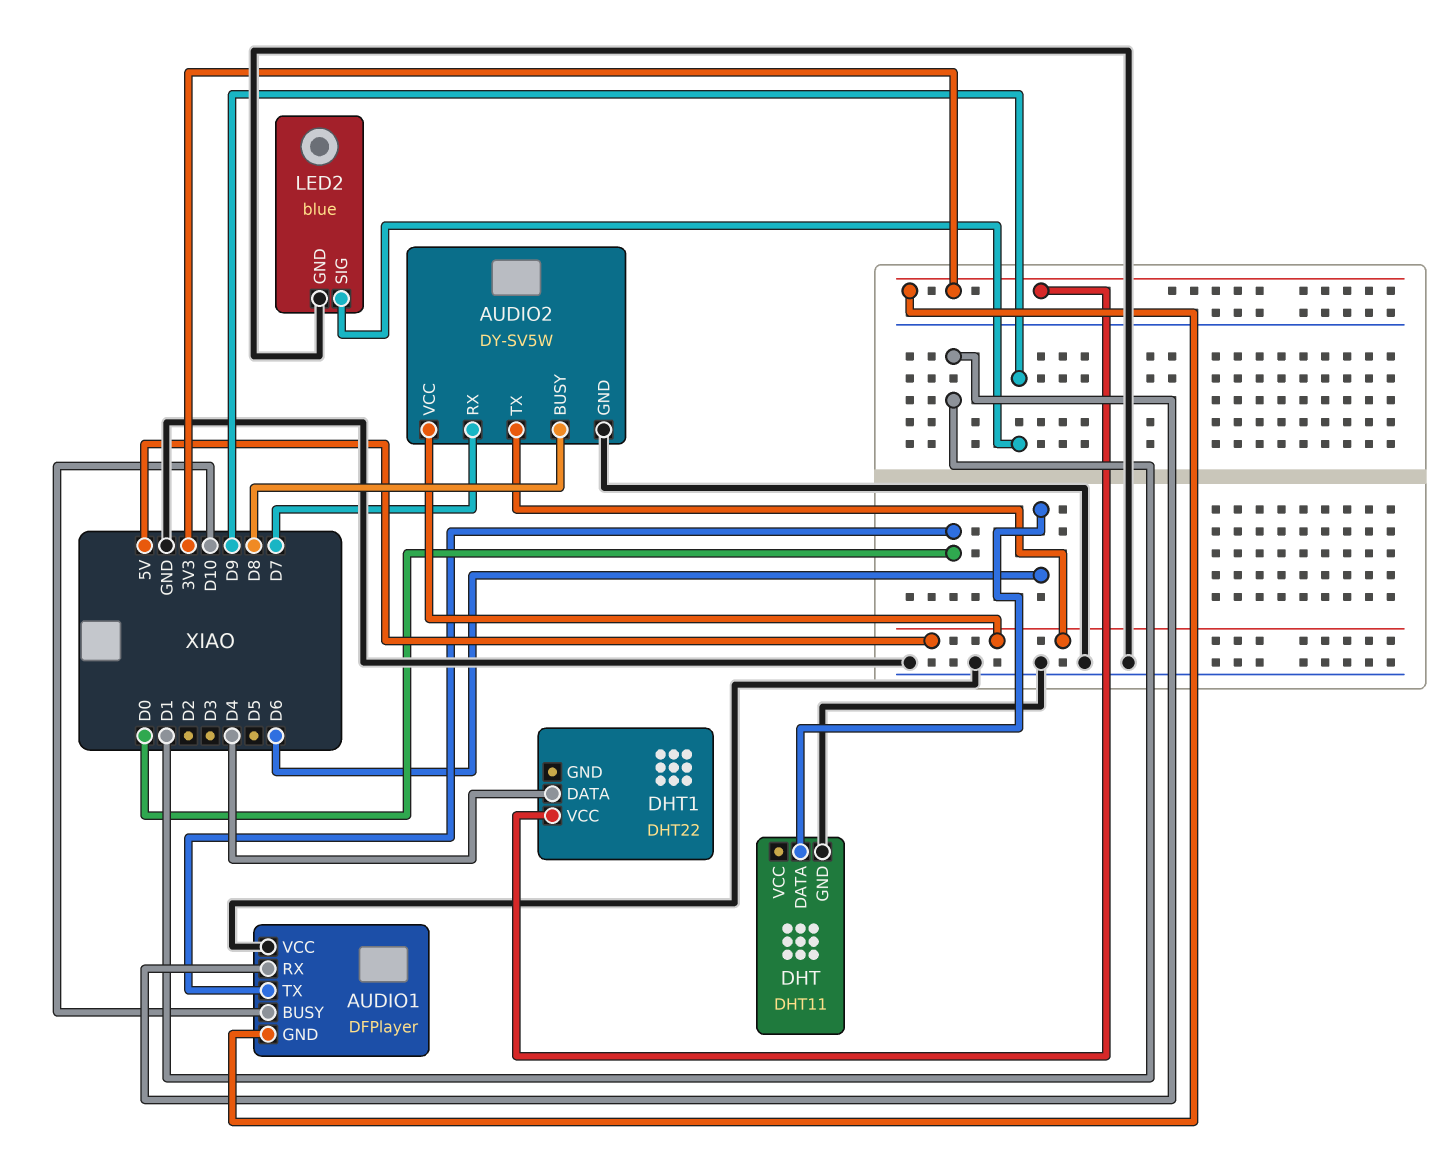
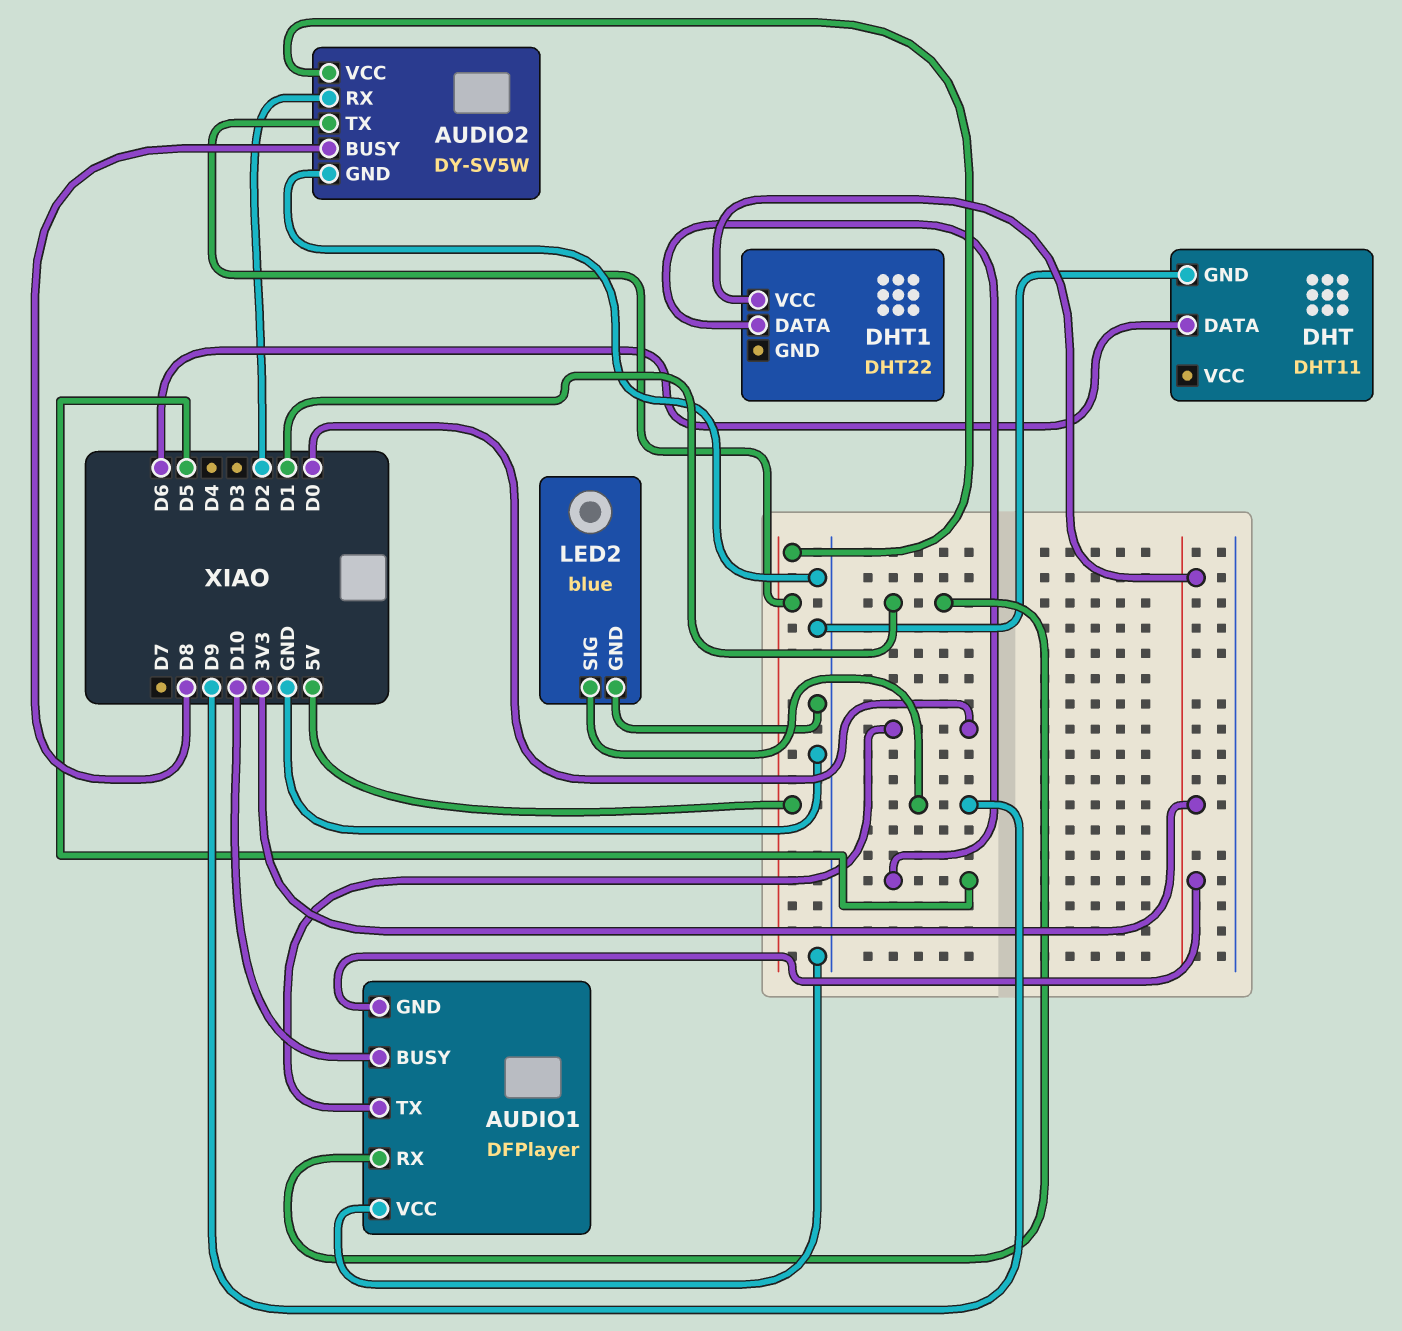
AUDIO2 pin RX: D7 -> D2
DHT1 pin DATA: D4 -> D5

